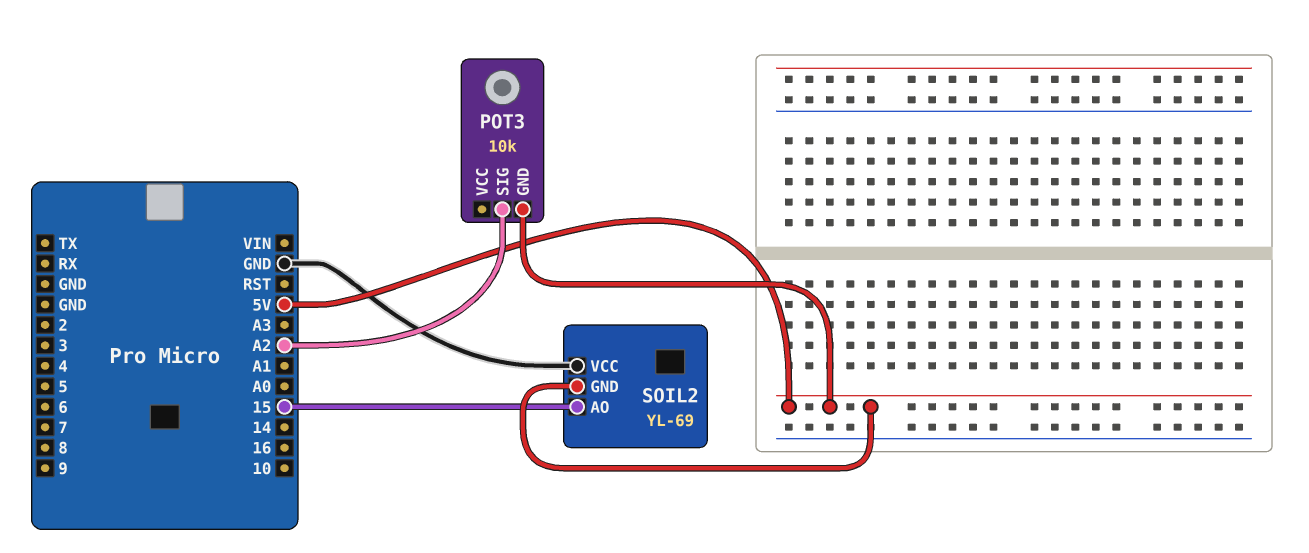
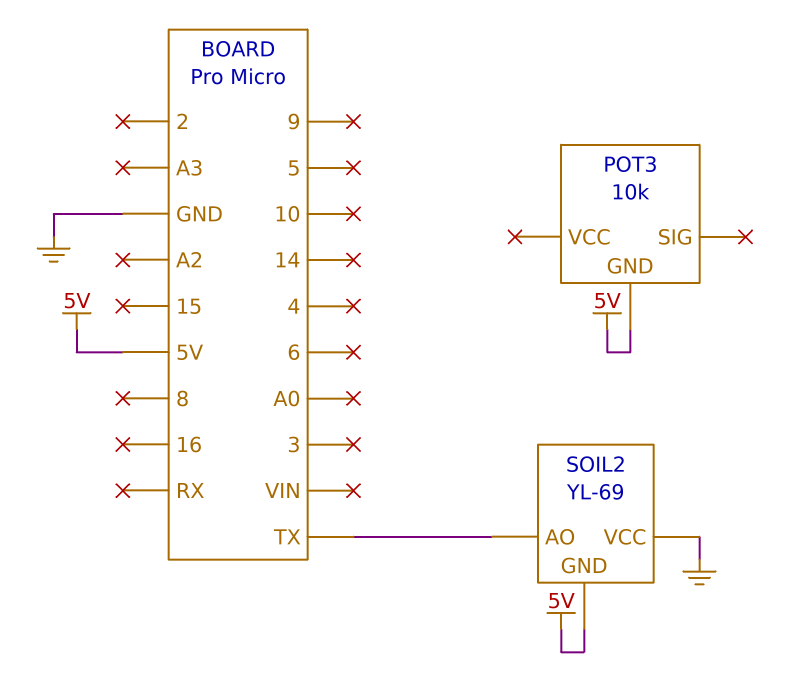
POT3 pin SIG: A2 -> none
SOIL2 pin AO: 15 -> TX

